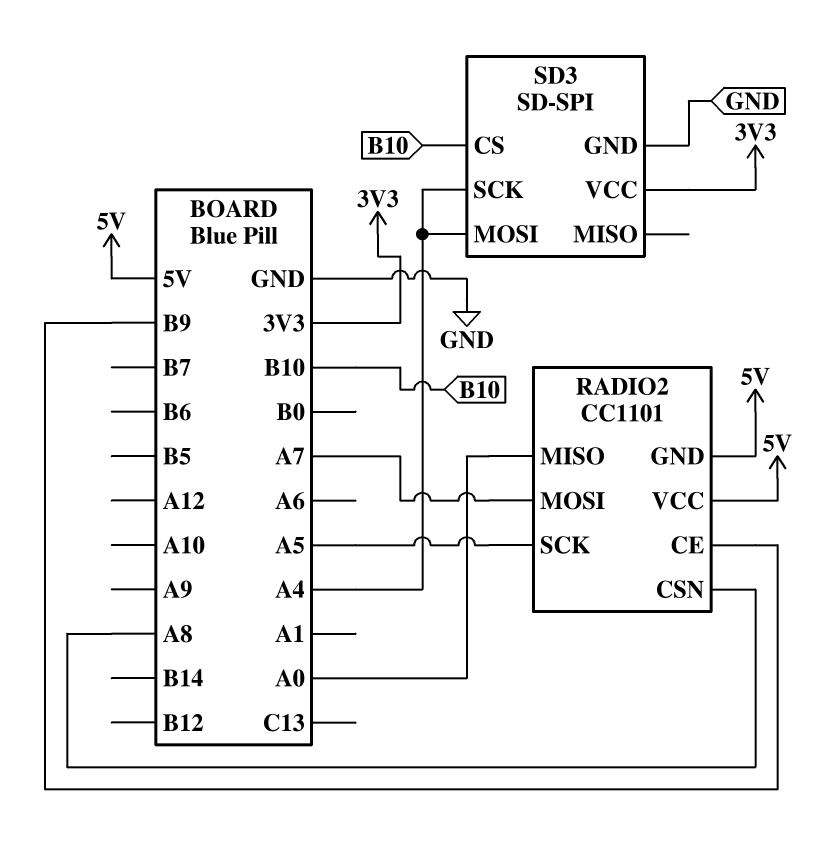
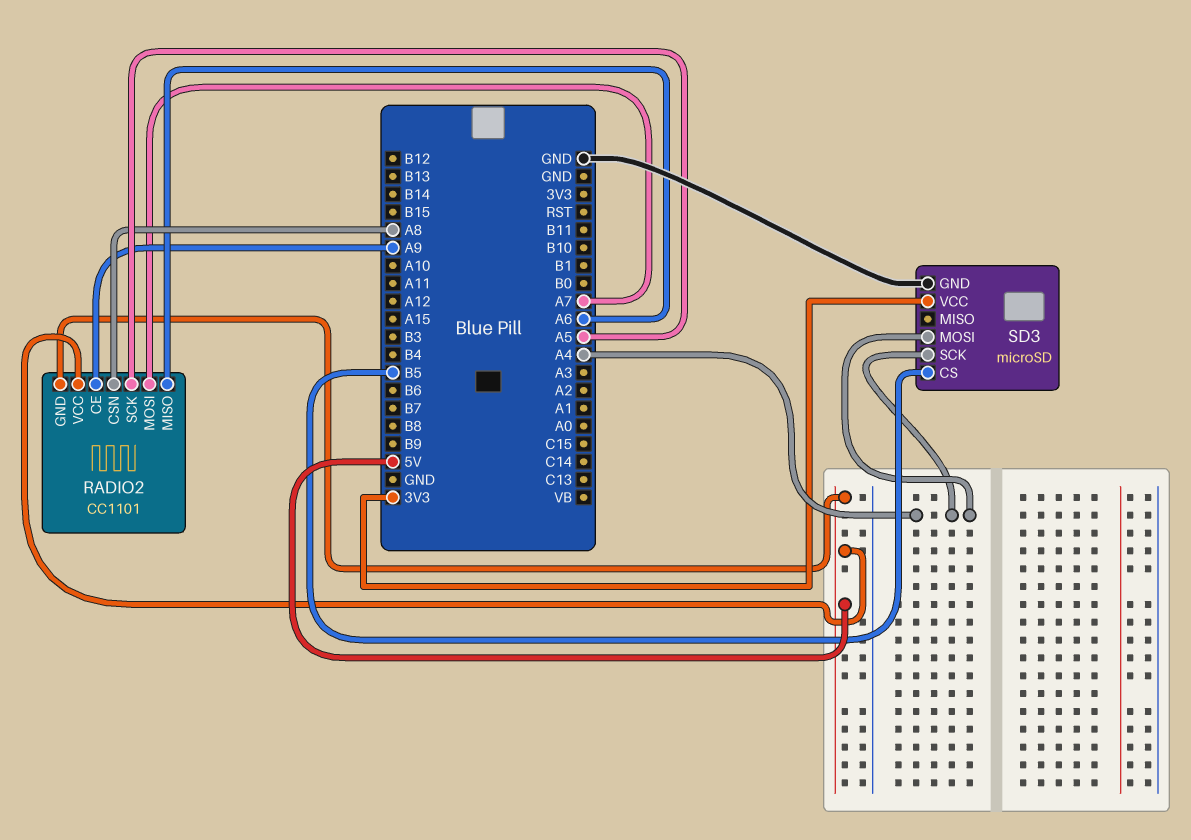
RADIO2 pin CE: B9 -> A9
RADIO2 pin MISO: A0 -> A6
SD3: SD-SPI -> microSD
SD3 pin CS: B10 -> B5

